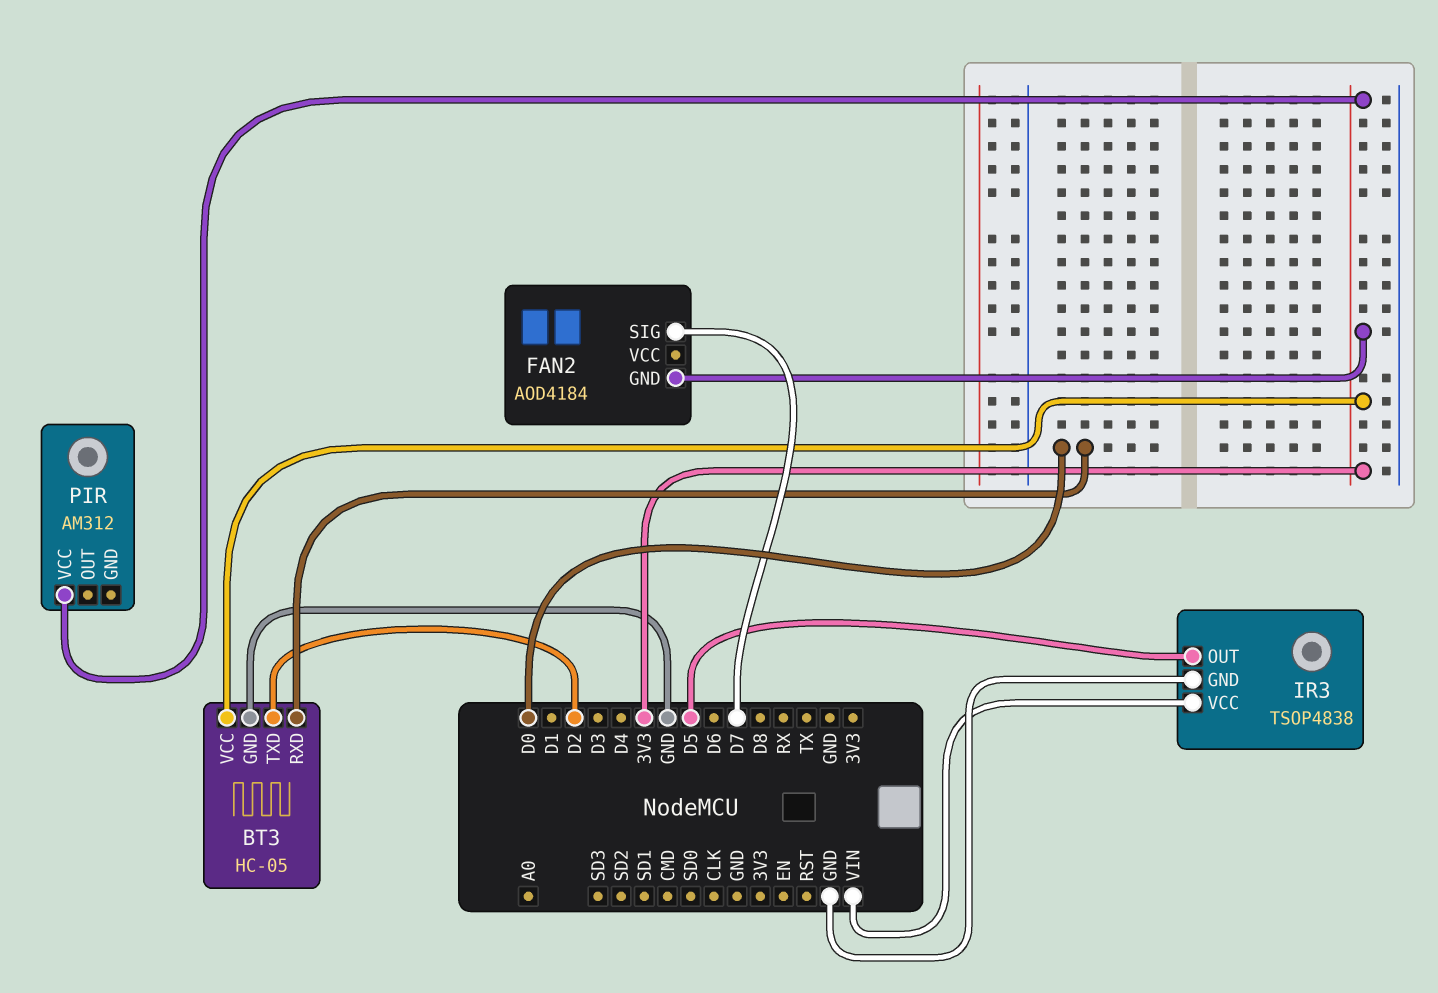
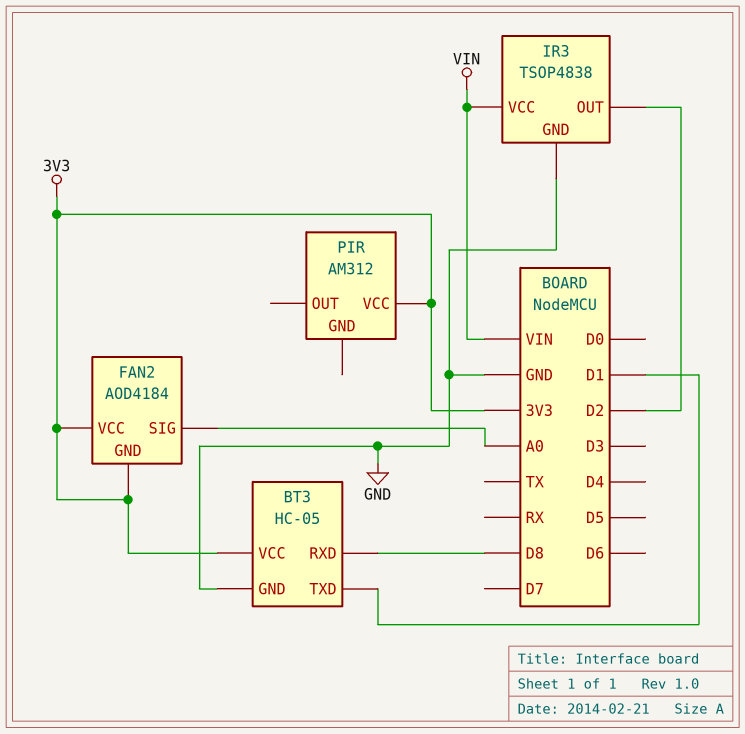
BT3 pin RXD: D0 -> D8
BT3 pin TXD: D2 -> D1
FAN2 pin SIG: D7 -> A0
FAN2 pin VCC: none -> 3V3
IR3 pin OUT: D5 -> D2

